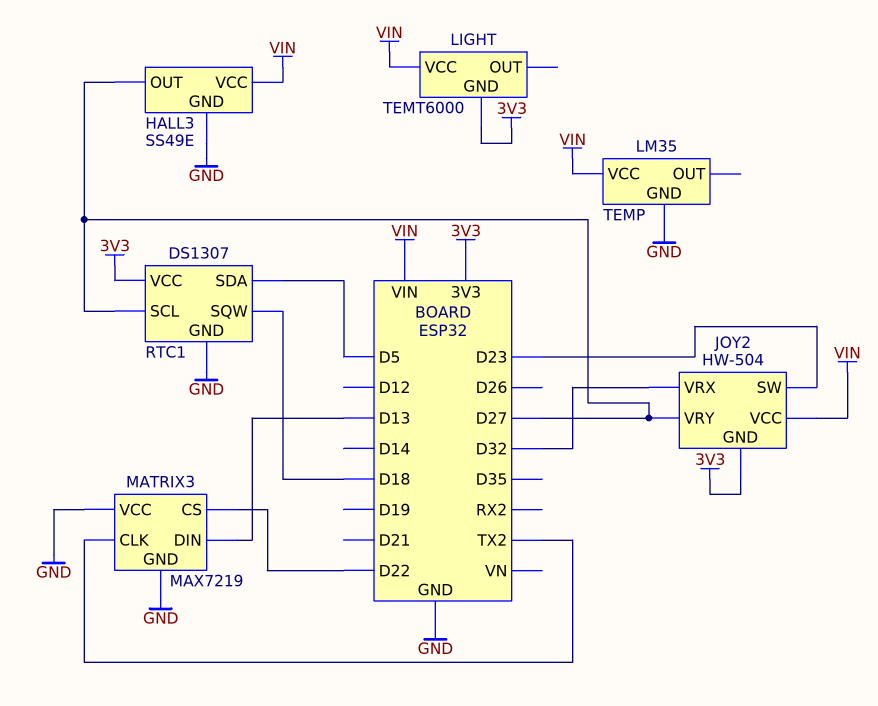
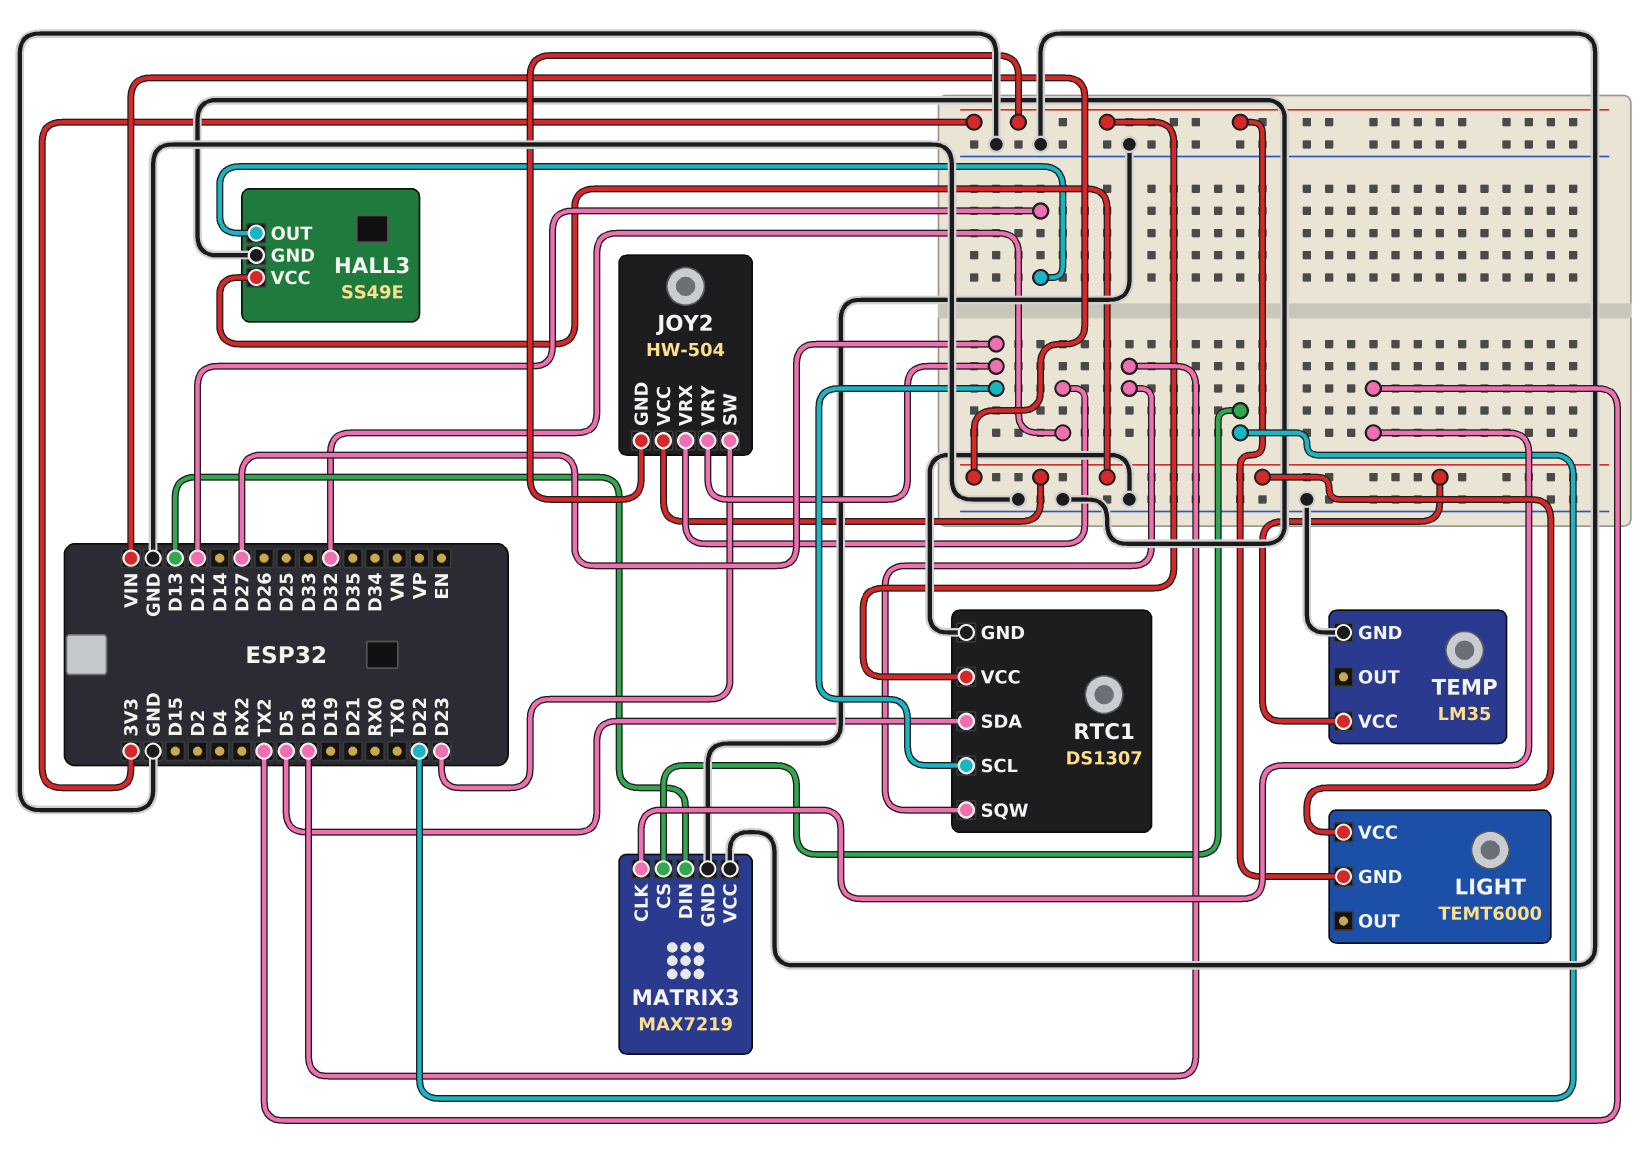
HALL3 pin OUT: D27 -> D12

